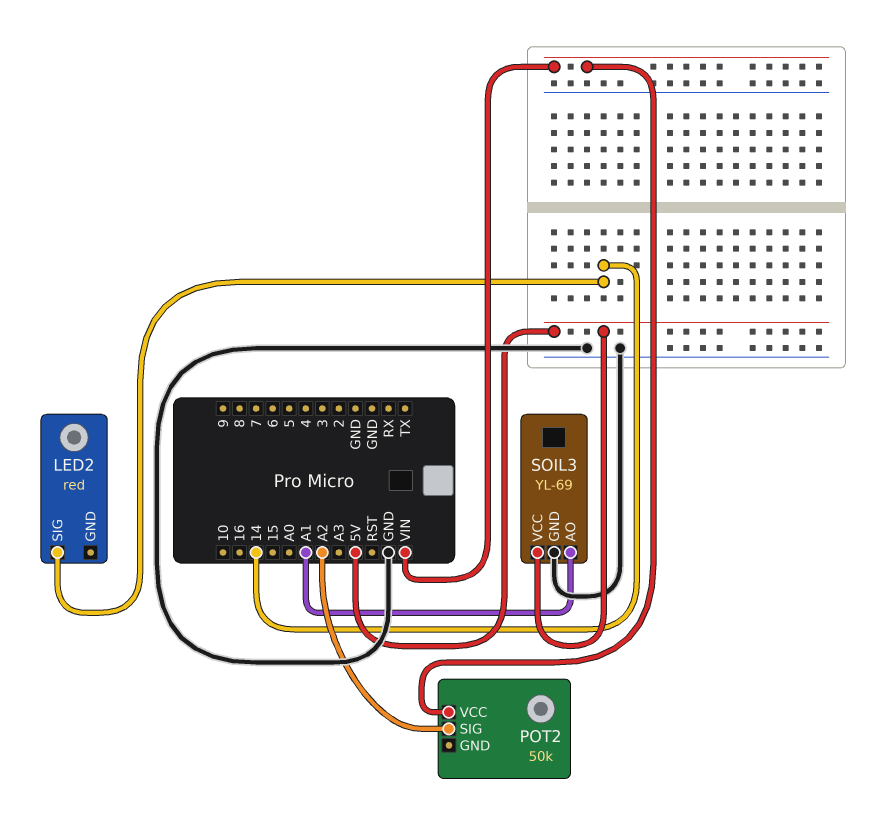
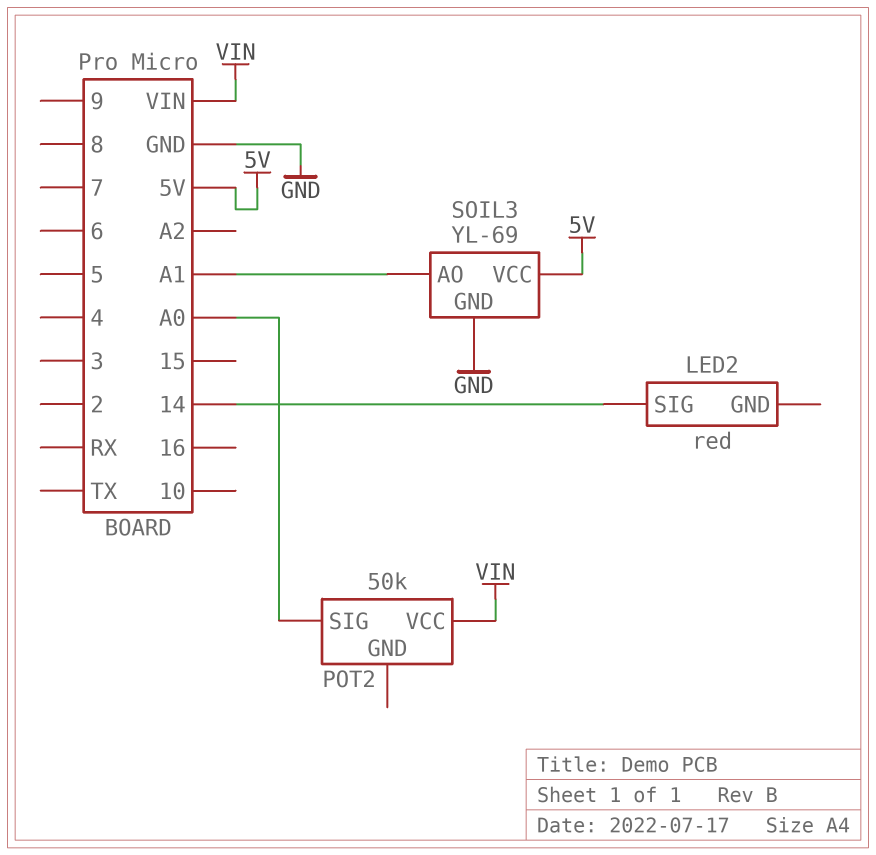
POT2 pin SIG: A2 -> A0

